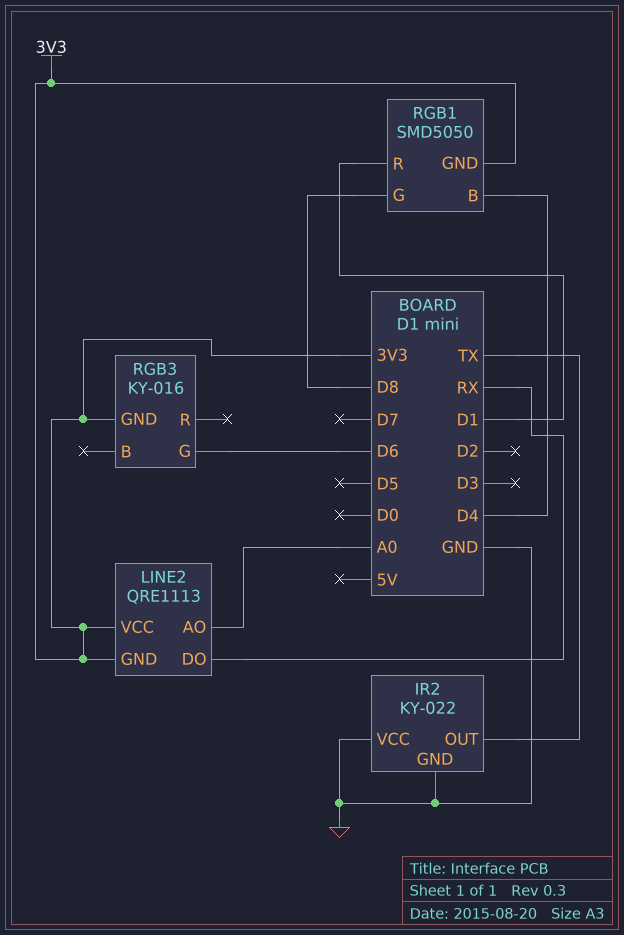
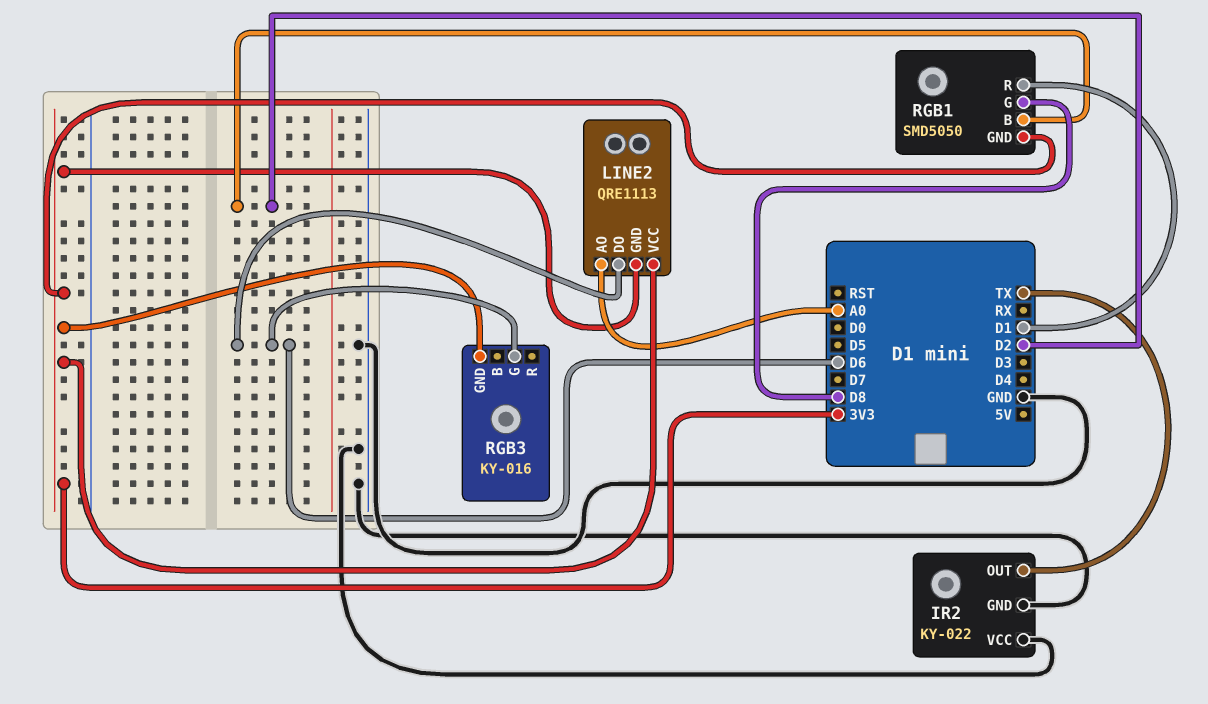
LINE2 pin DO: RX -> D6
RGB1 pin B: D4 -> D2

